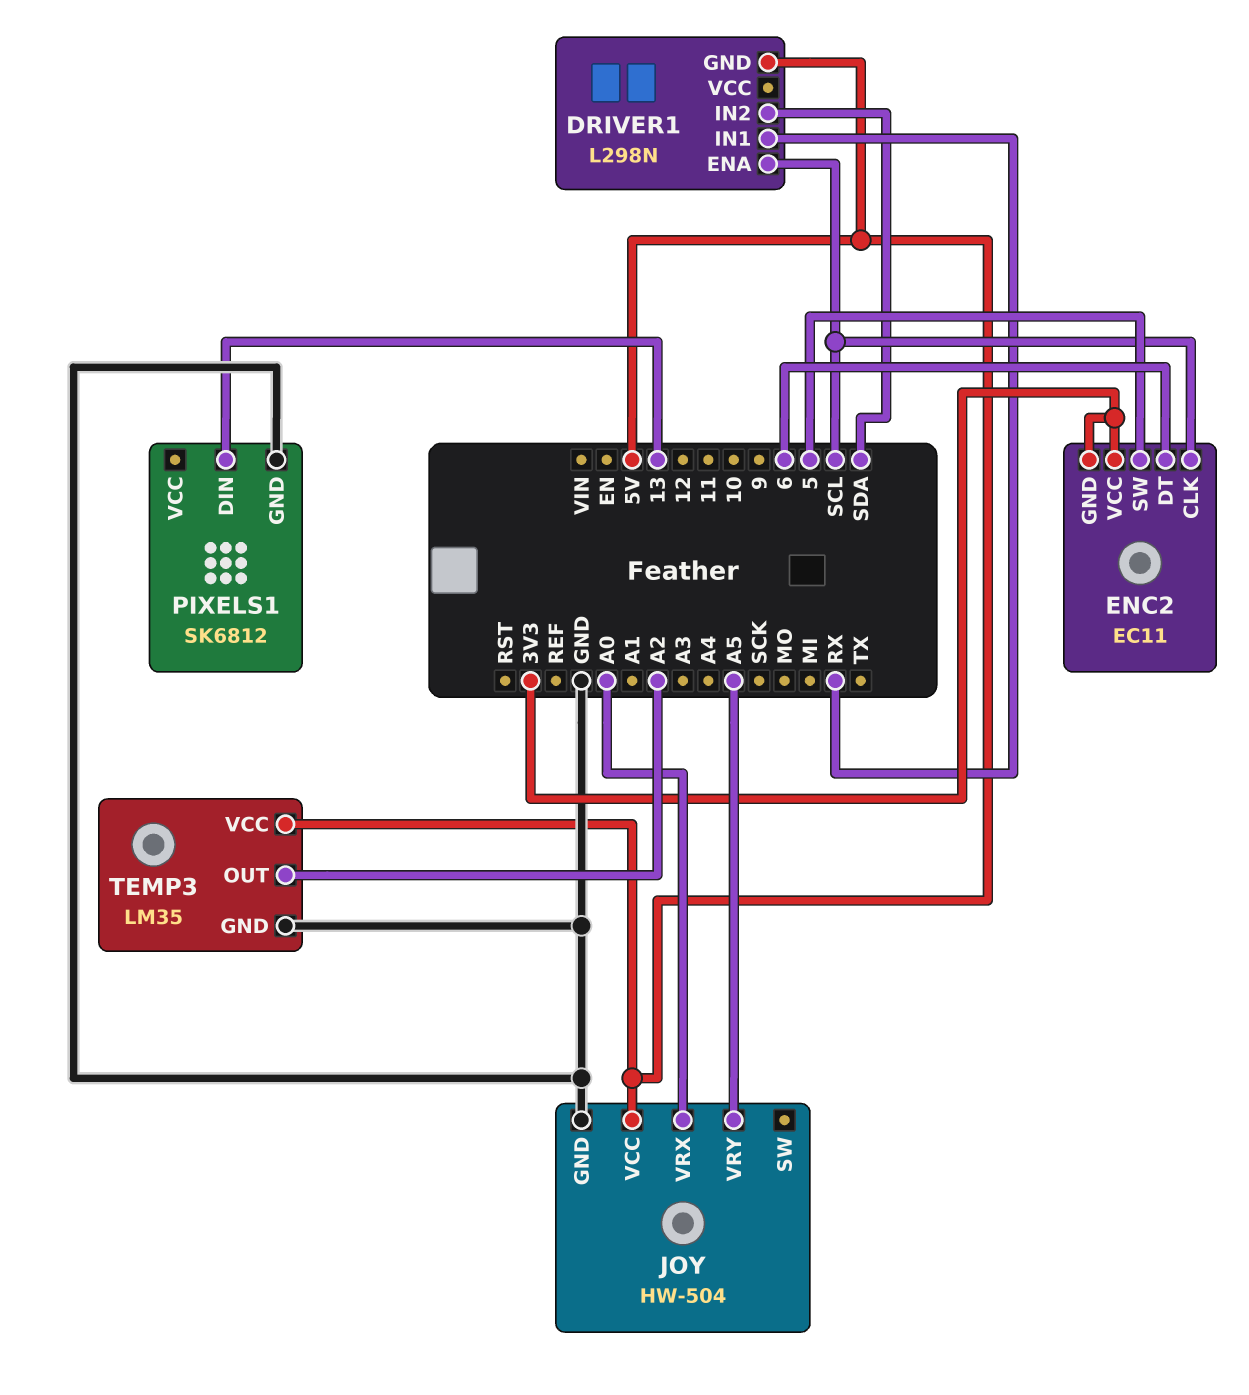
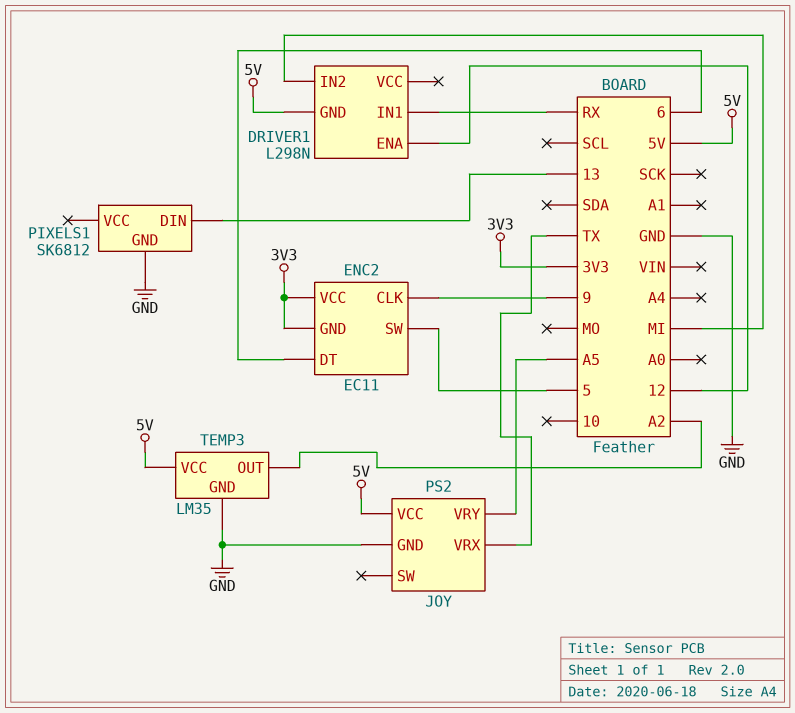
DRIVER1 pin ENA: SCL -> 12
DRIVER1 pin IN2: SDA -> MI
ENC2 pin CLK: SCL -> 9
JOY: HW-504 -> PS2
JOY pin VRX: A0 -> TX

